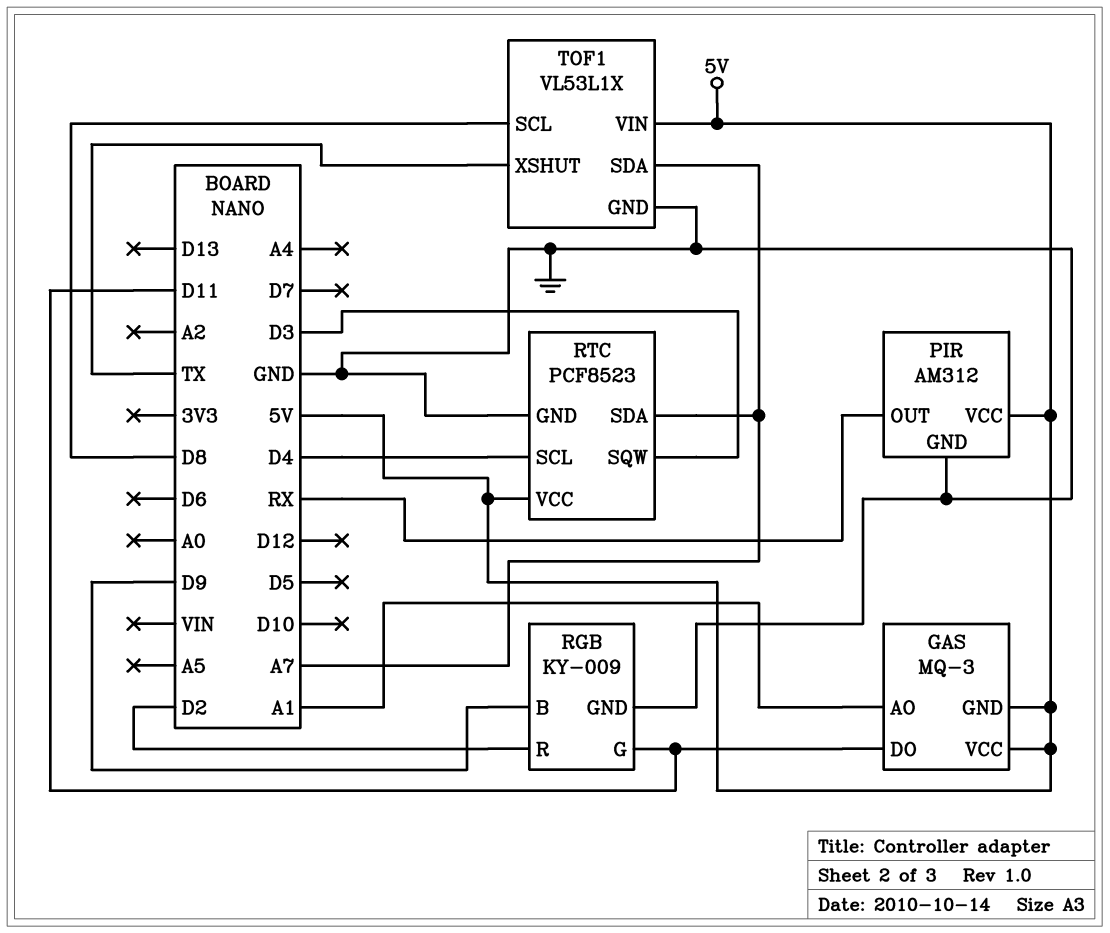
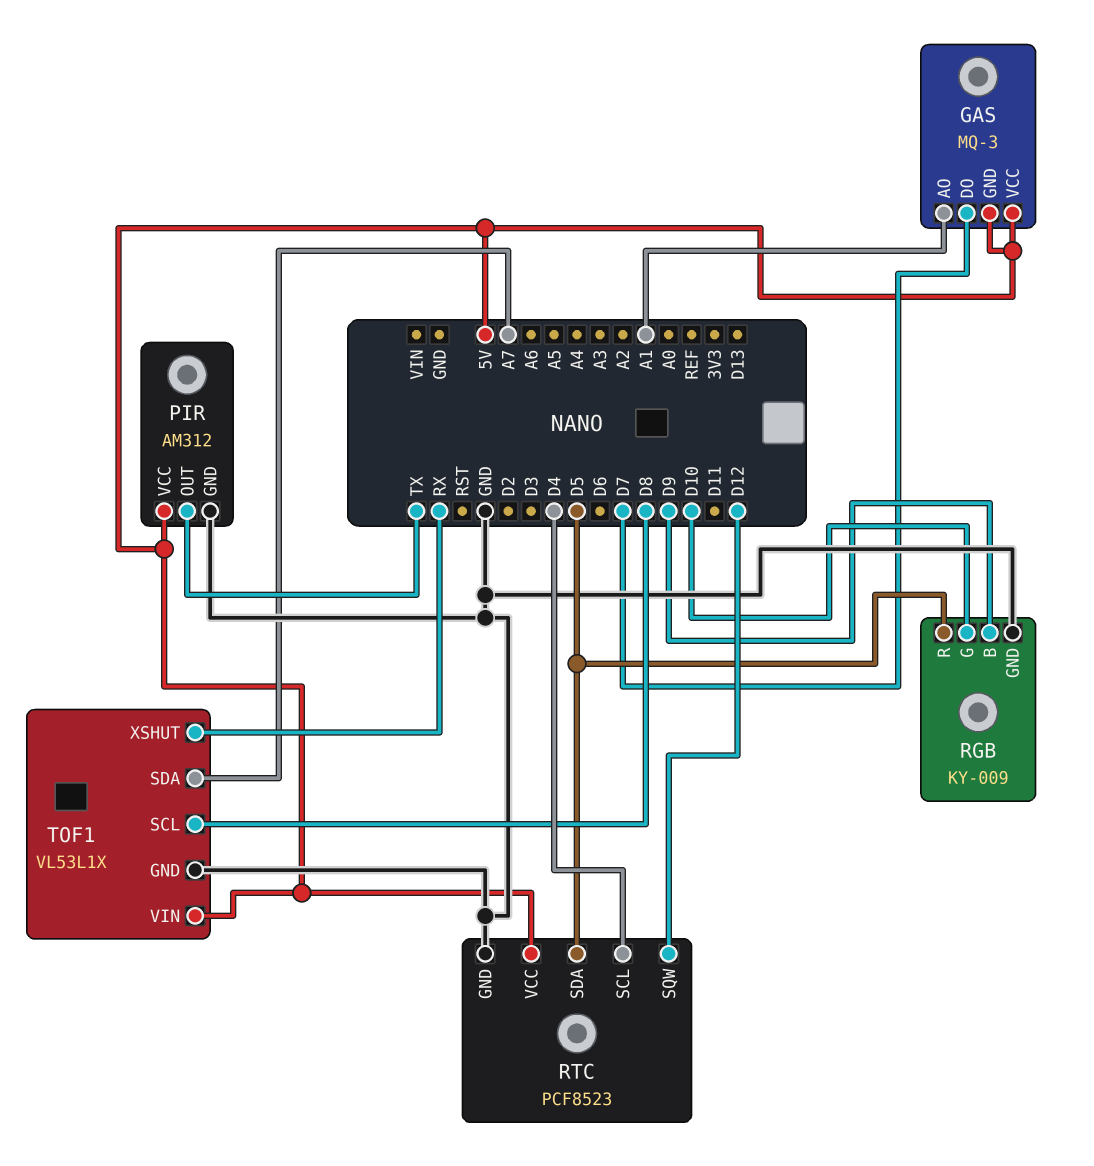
GAS pin DO: D11 -> D7
PIR pin OUT: RX -> TX
RGB pin G: D11 -> D10
RGB pin R: D2 -> D5
RTC pin SDA: A7 -> D5
RTC pin SQW: D3 -> D12
TOF1 pin XSHUT: TX -> RX

